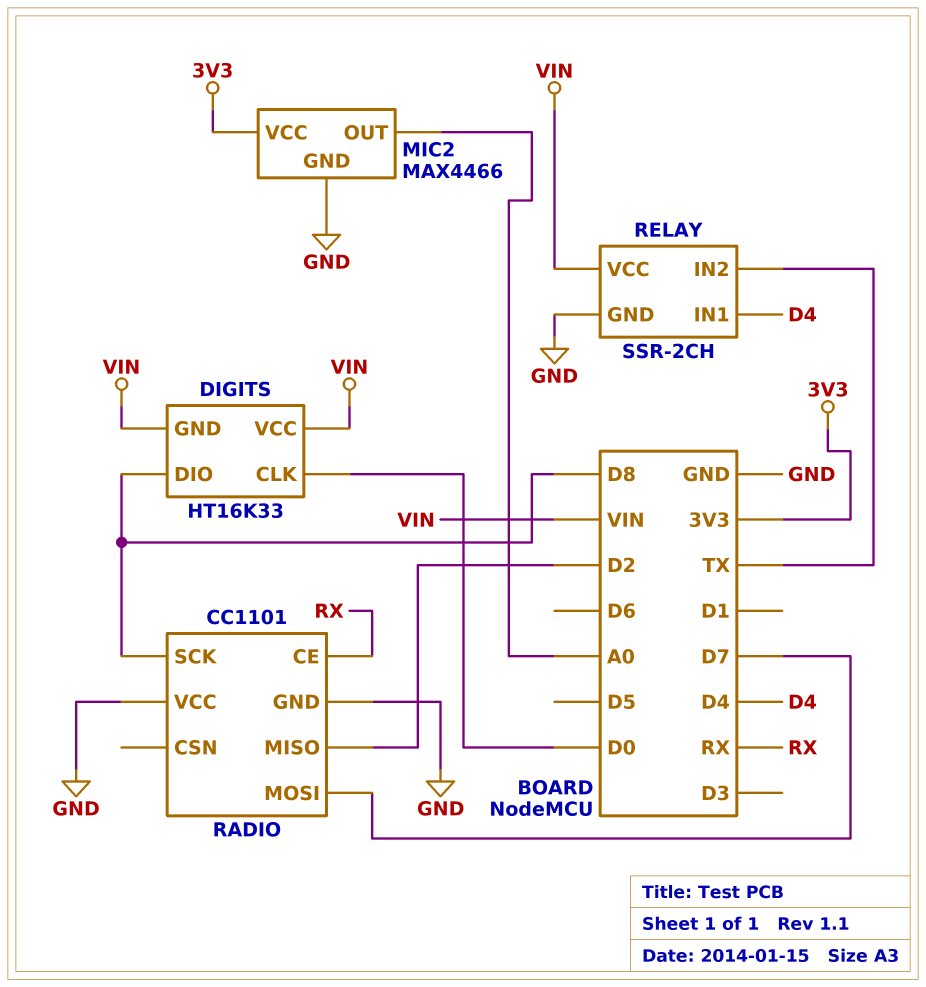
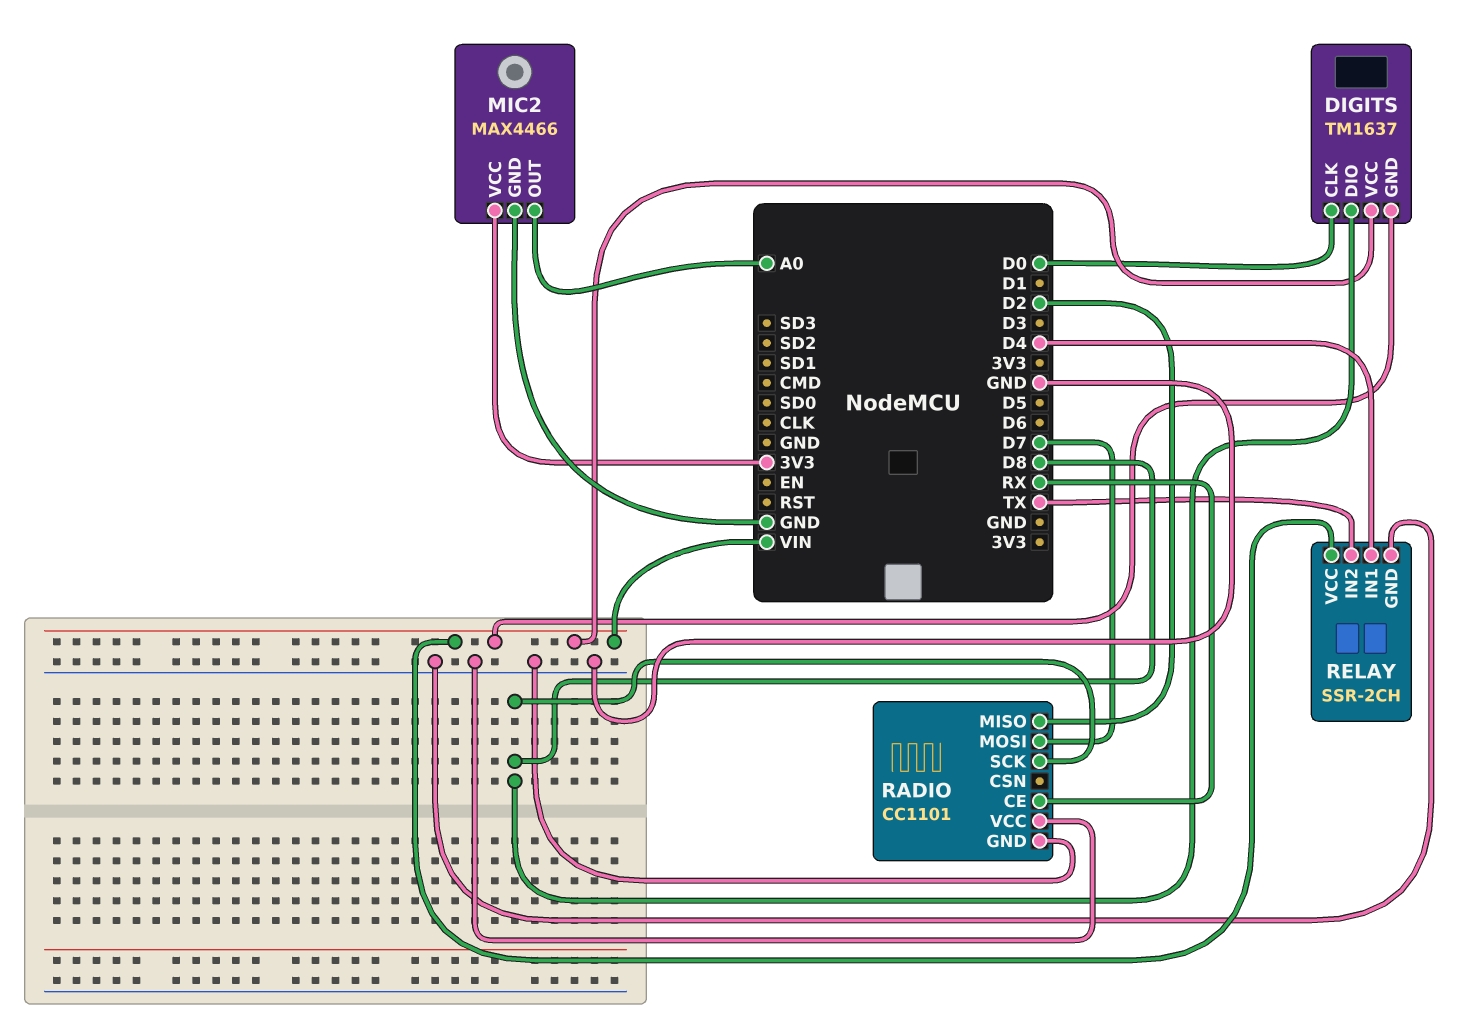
DIGITS: HT16K33 -> TM1637

